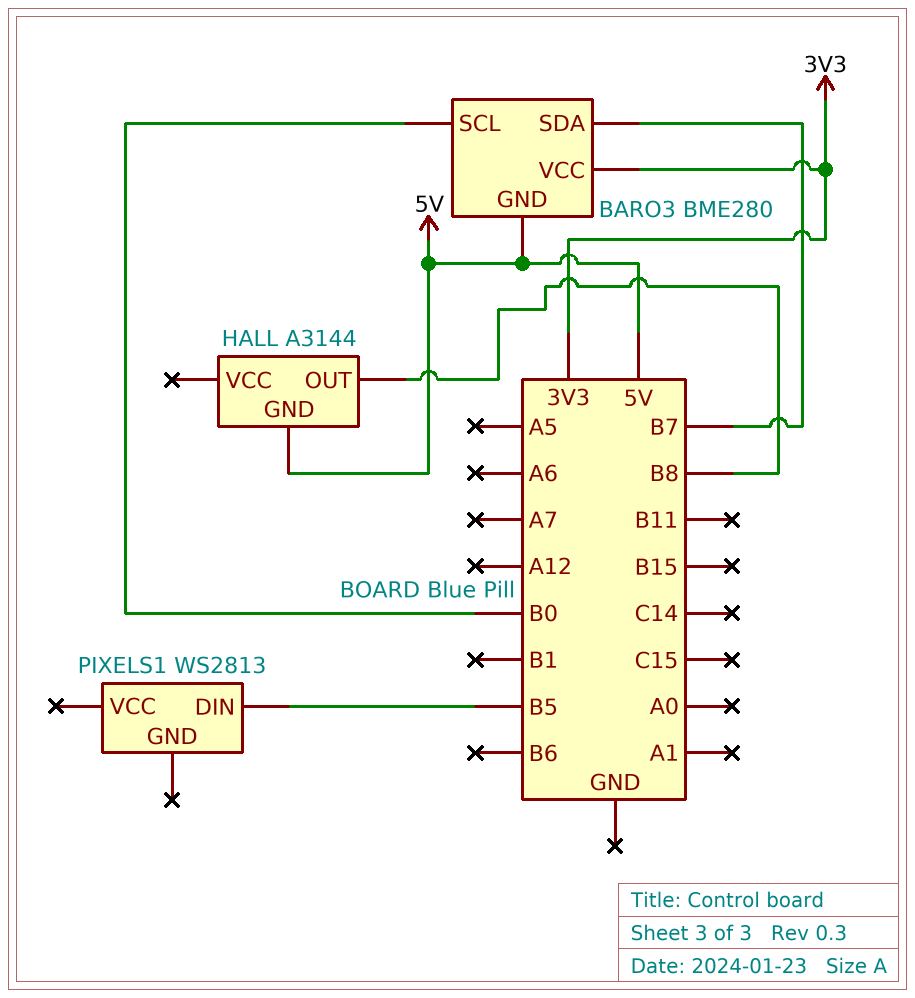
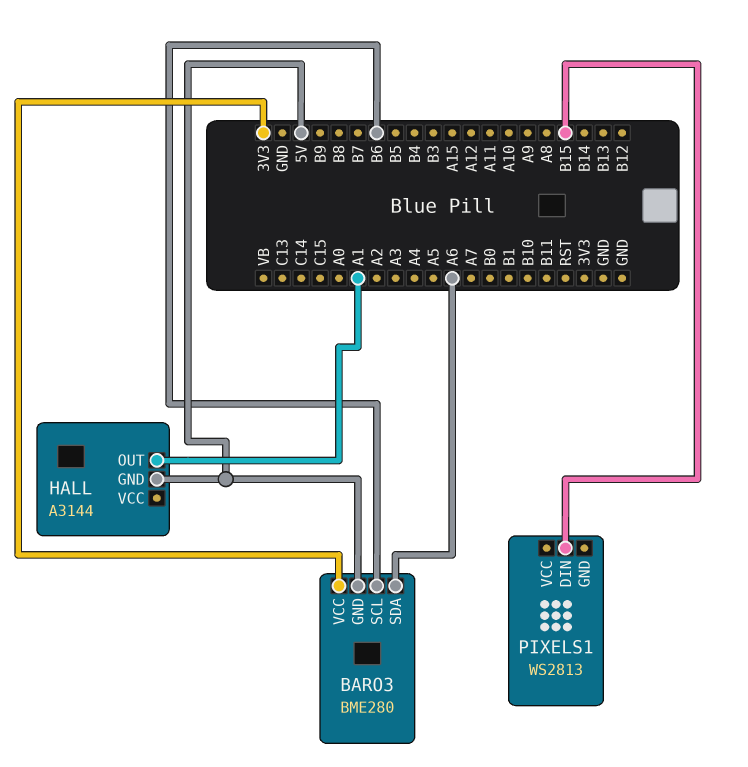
BARO3 pin SCL: B0 -> B6
BARO3 pin SDA: B7 -> A6
HALL pin OUT: B8 -> A1
PIXELS1 pin DIN: B5 -> B15

